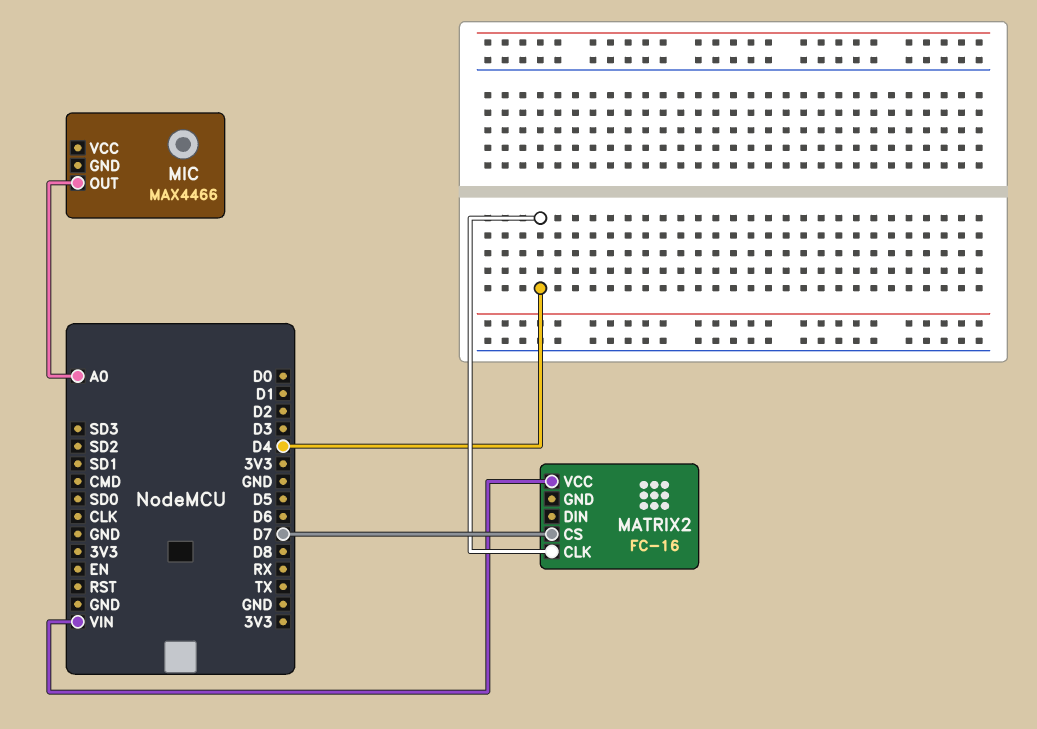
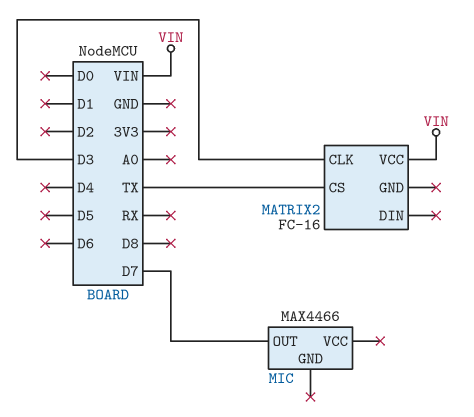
MATRIX2 pin CLK: D4 -> D3
MATRIX2 pin CS: D7 -> TX
MIC pin OUT: A0 -> D7

